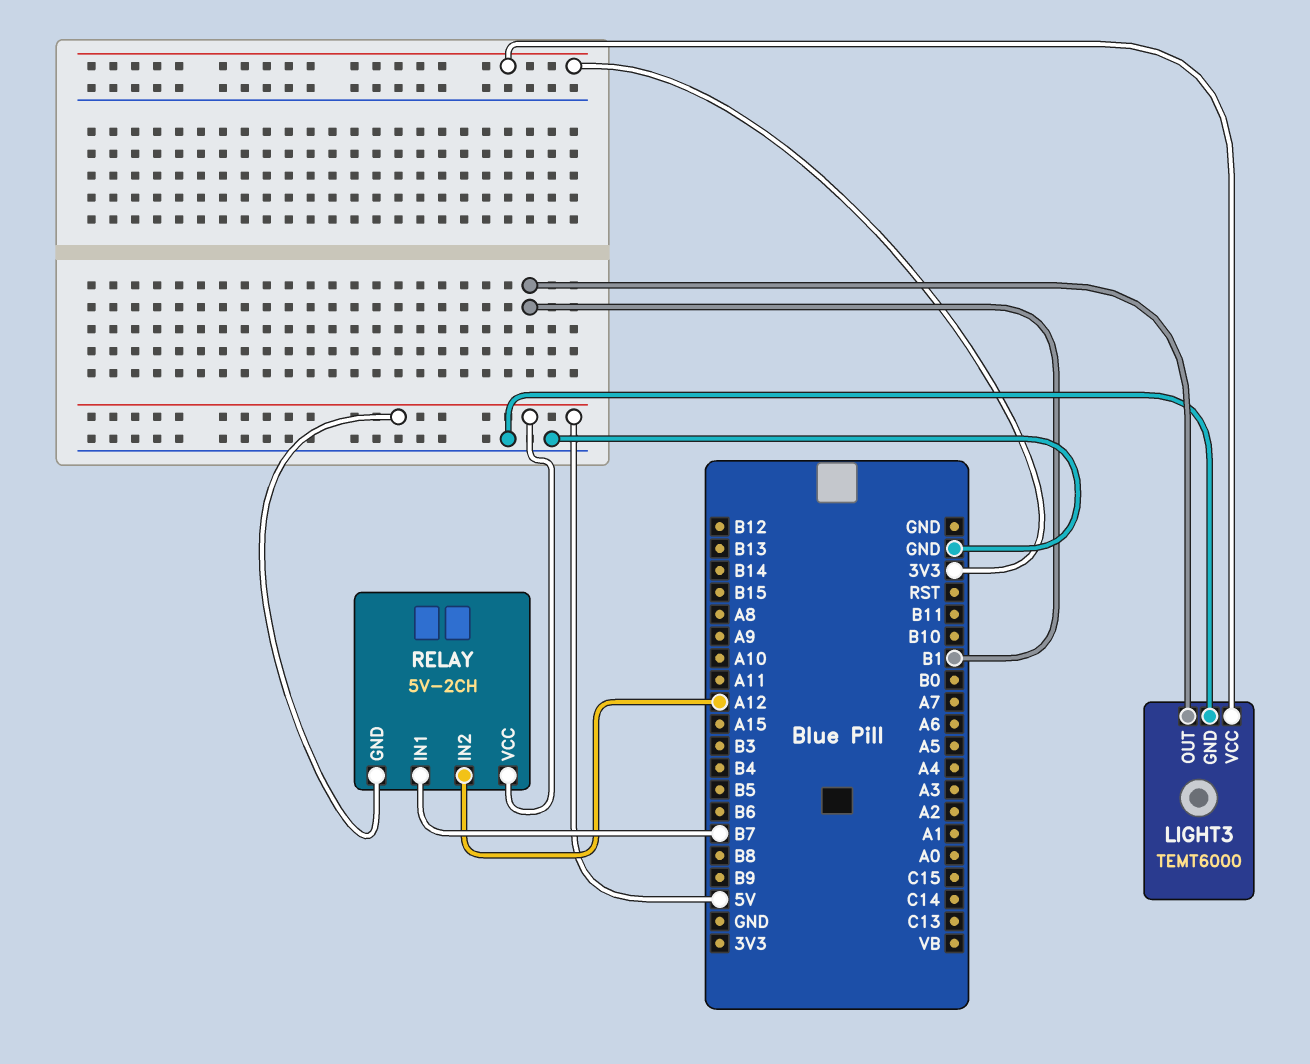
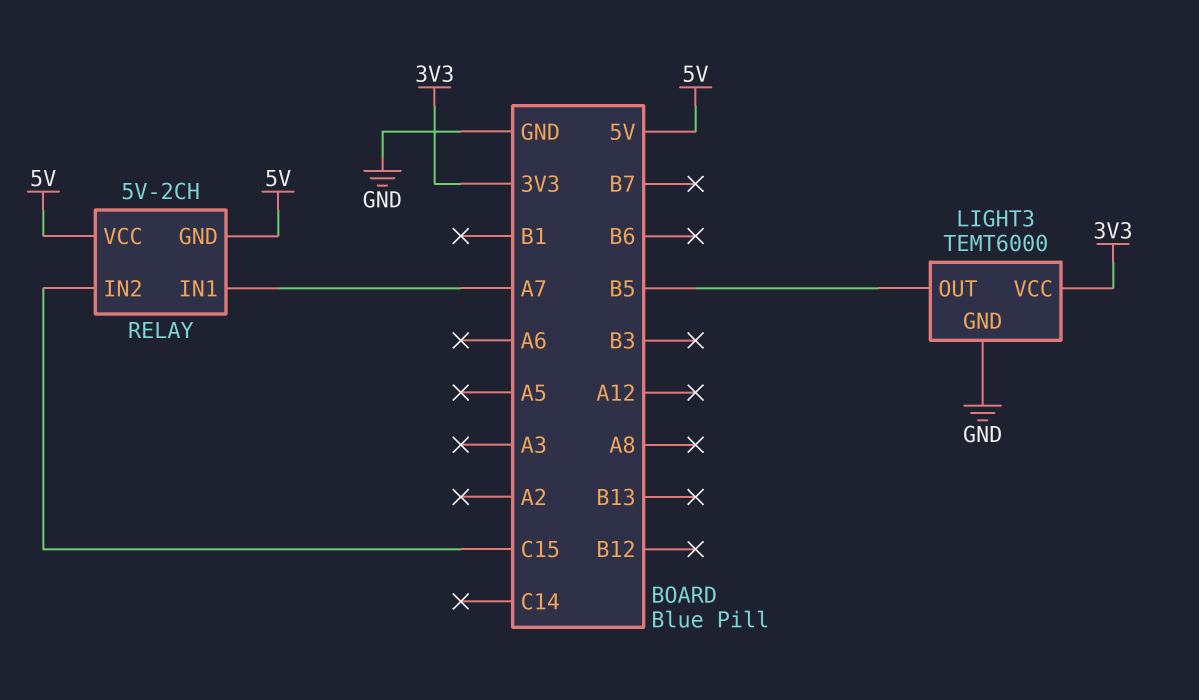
LIGHT3 pin OUT: B1 -> B5
RELAY pin IN1: B7 -> A7
RELAY pin IN2: A12 -> C15

